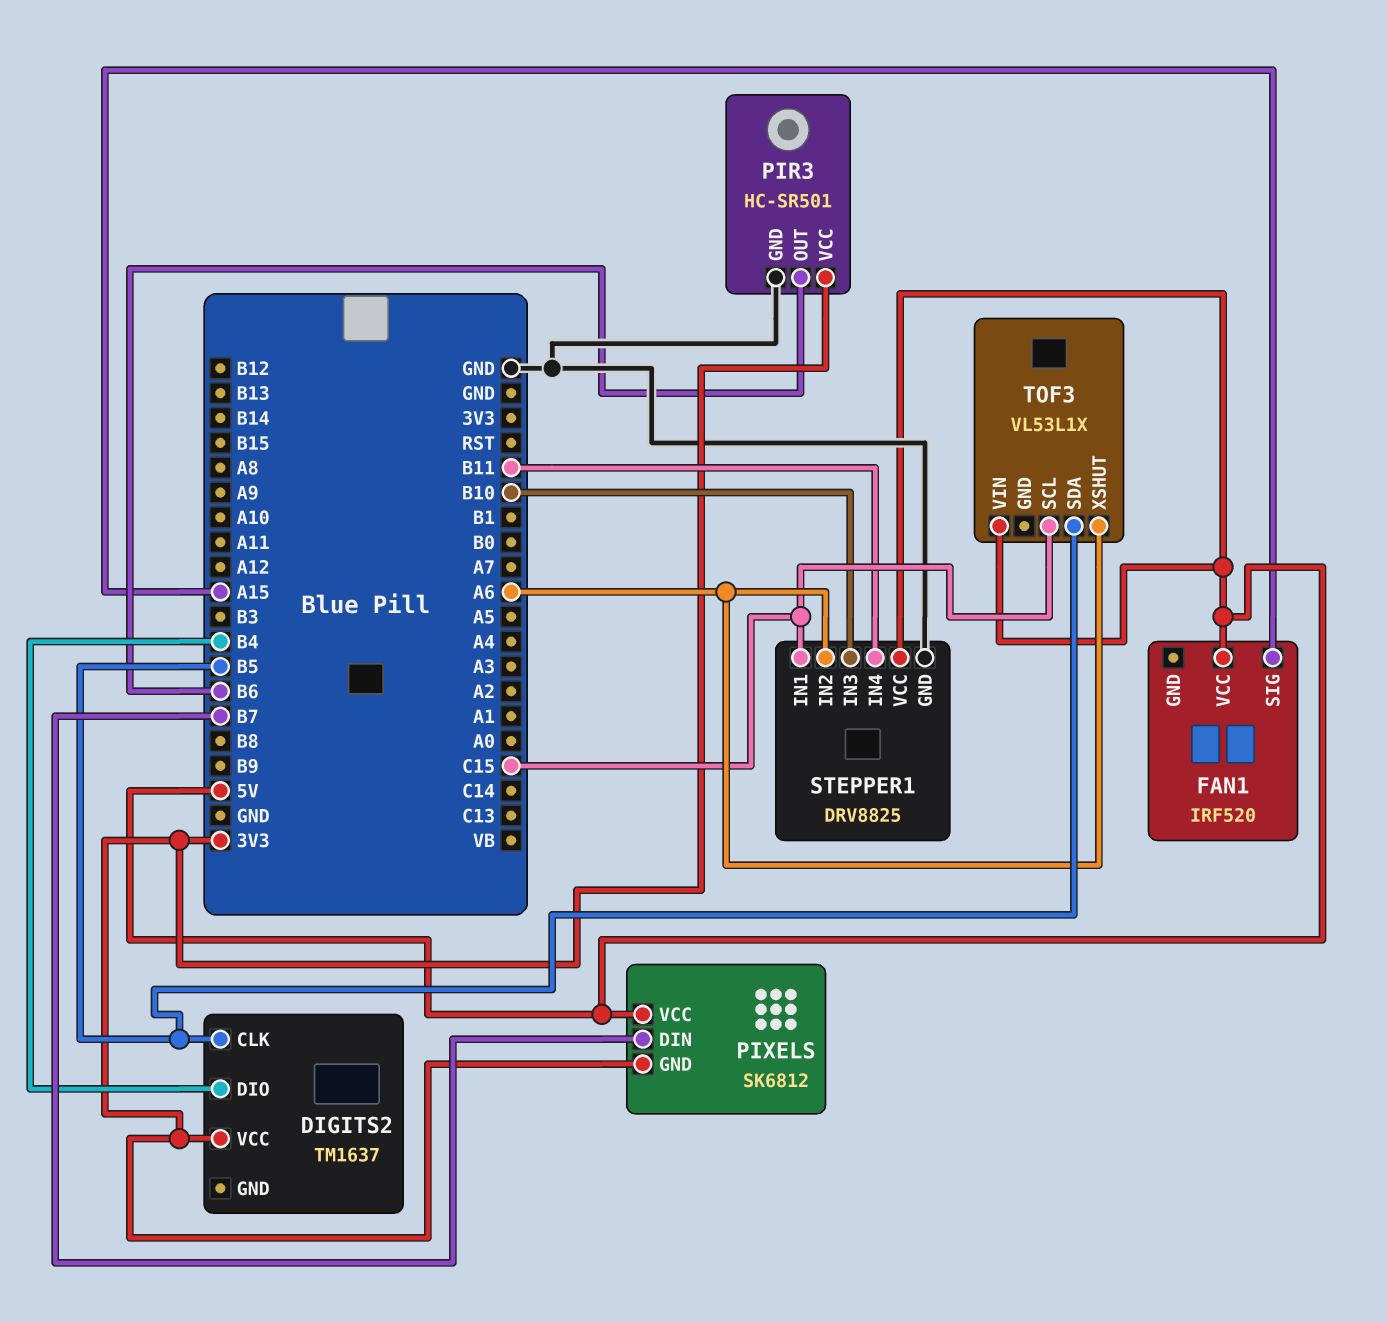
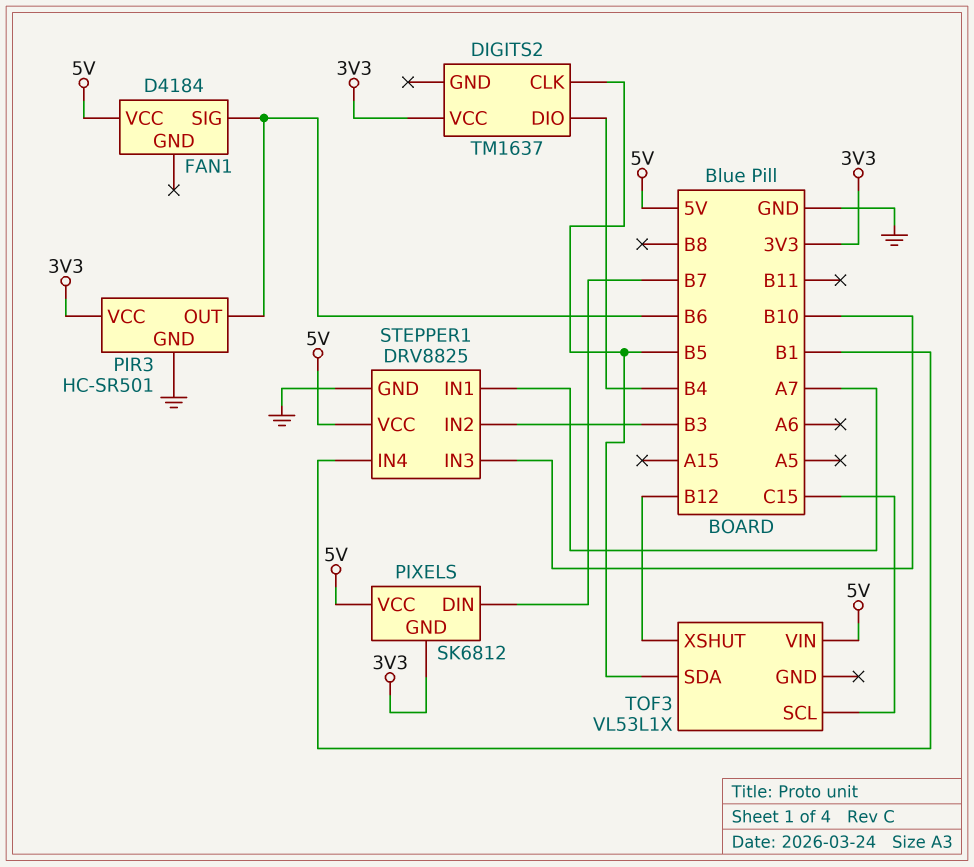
FAN1: IRF520 -> D4184
FAN1 pin SIG: A15 -> B6
STEPPER1 pin IN1: C15 -> A7
STEPPER1 pin IN2: A6 -> B3
STEPPER1 pin IN4: B11 -> B1
TOF3 pin XSHUT: A6 -> B12

